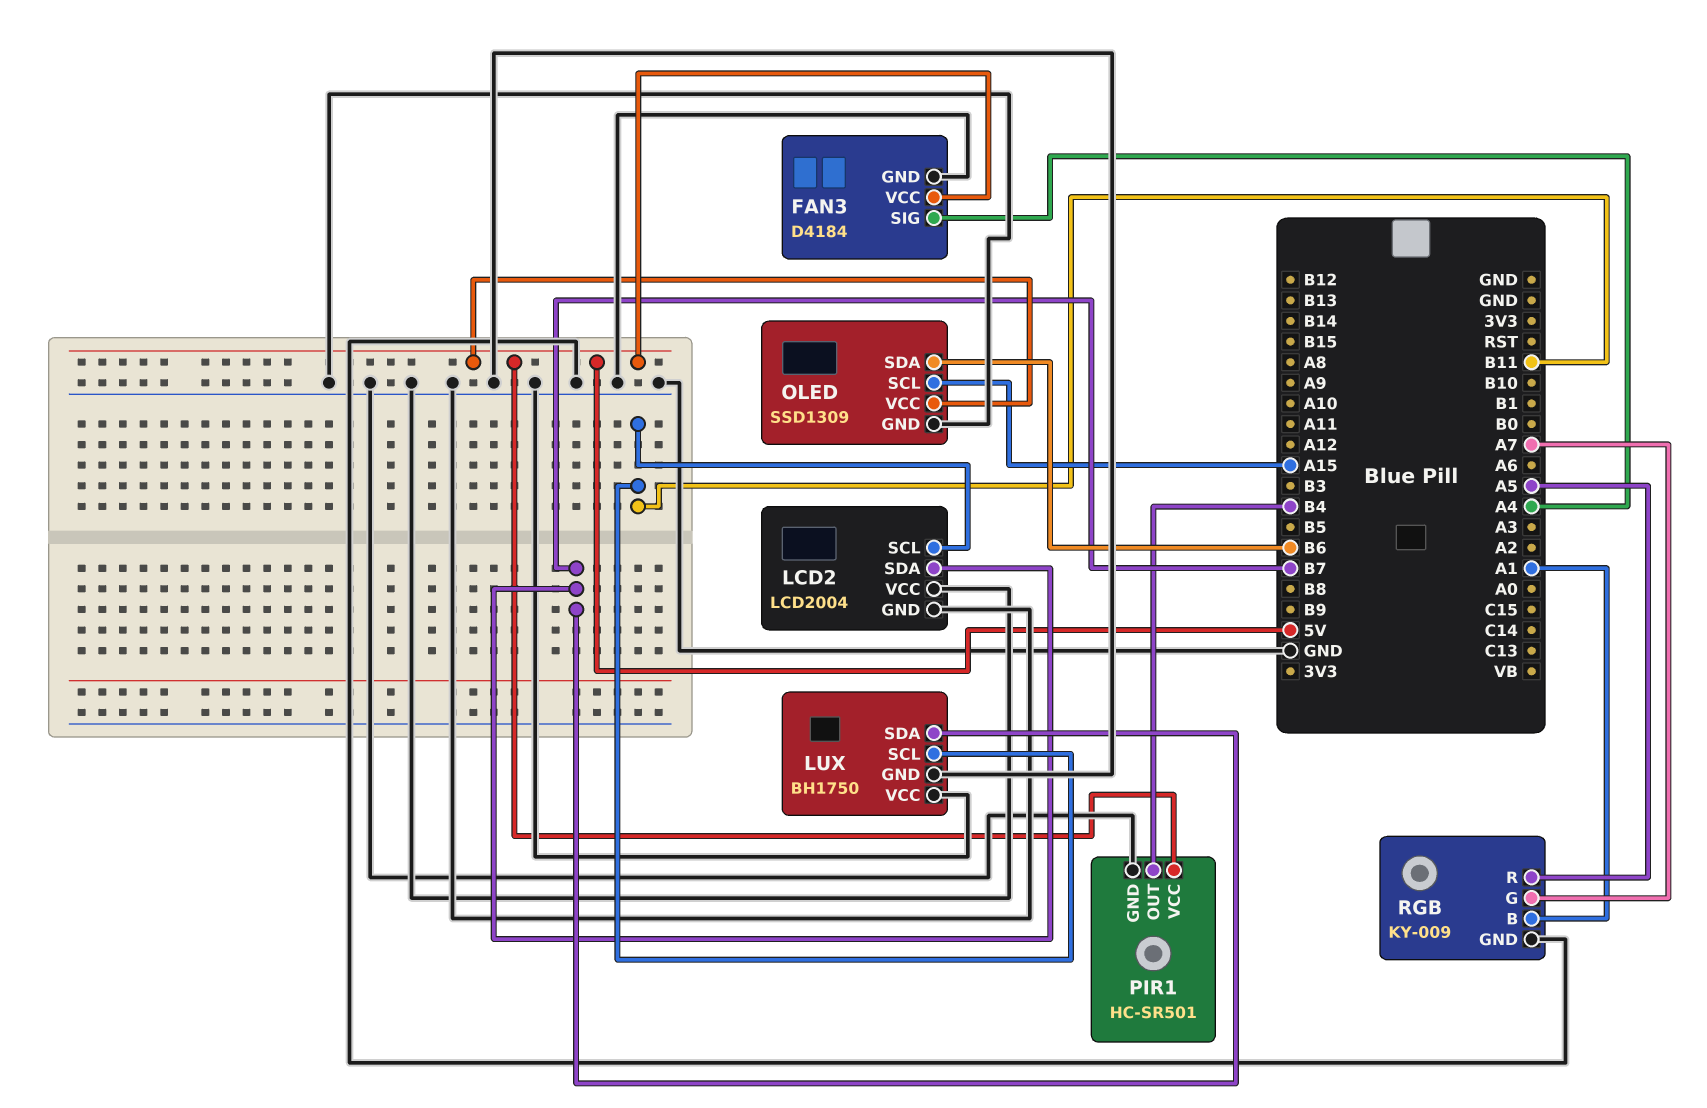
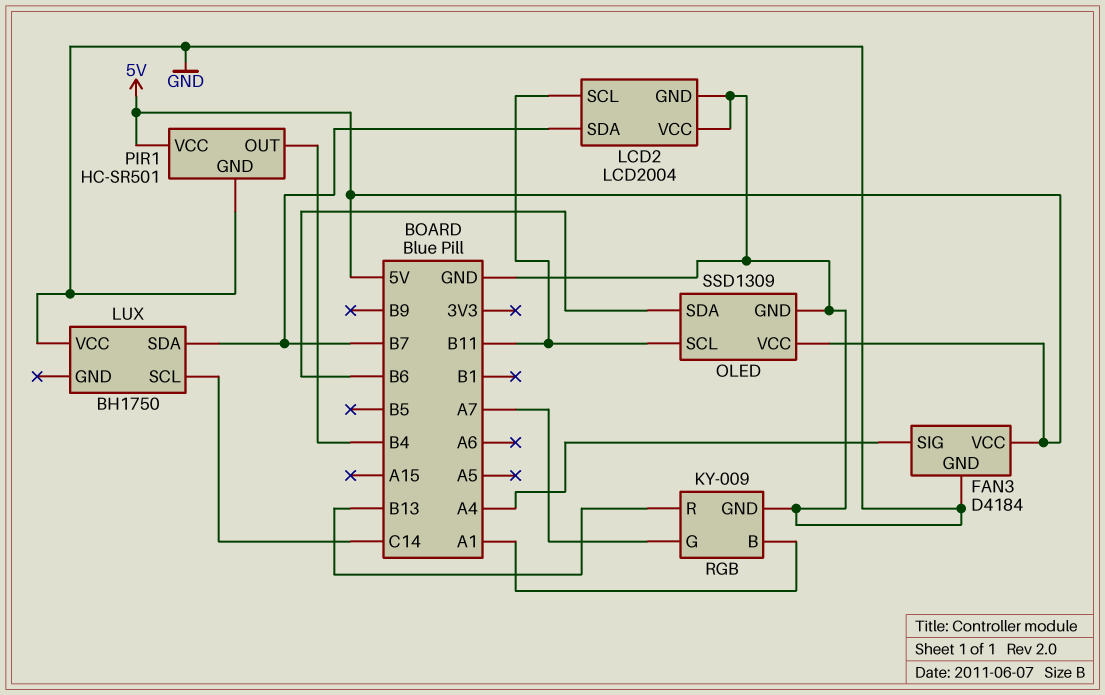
LUX pin GND: GND -> none
LUX pin SCL: B11 -> C14
OLED pin SCL: A15 -> B11
RGB pin R: A5 -> B13

